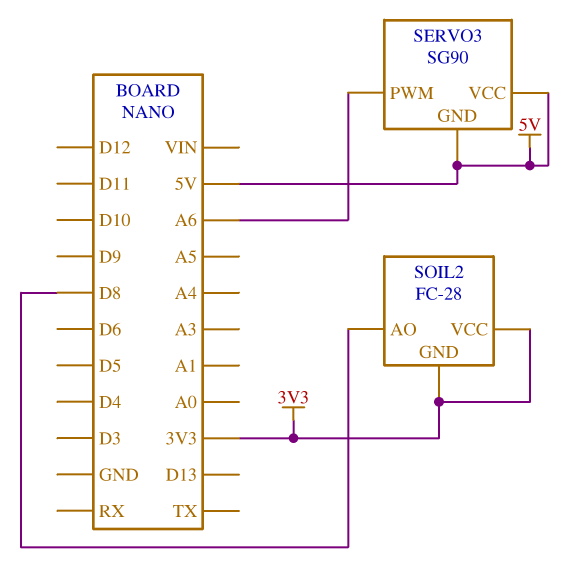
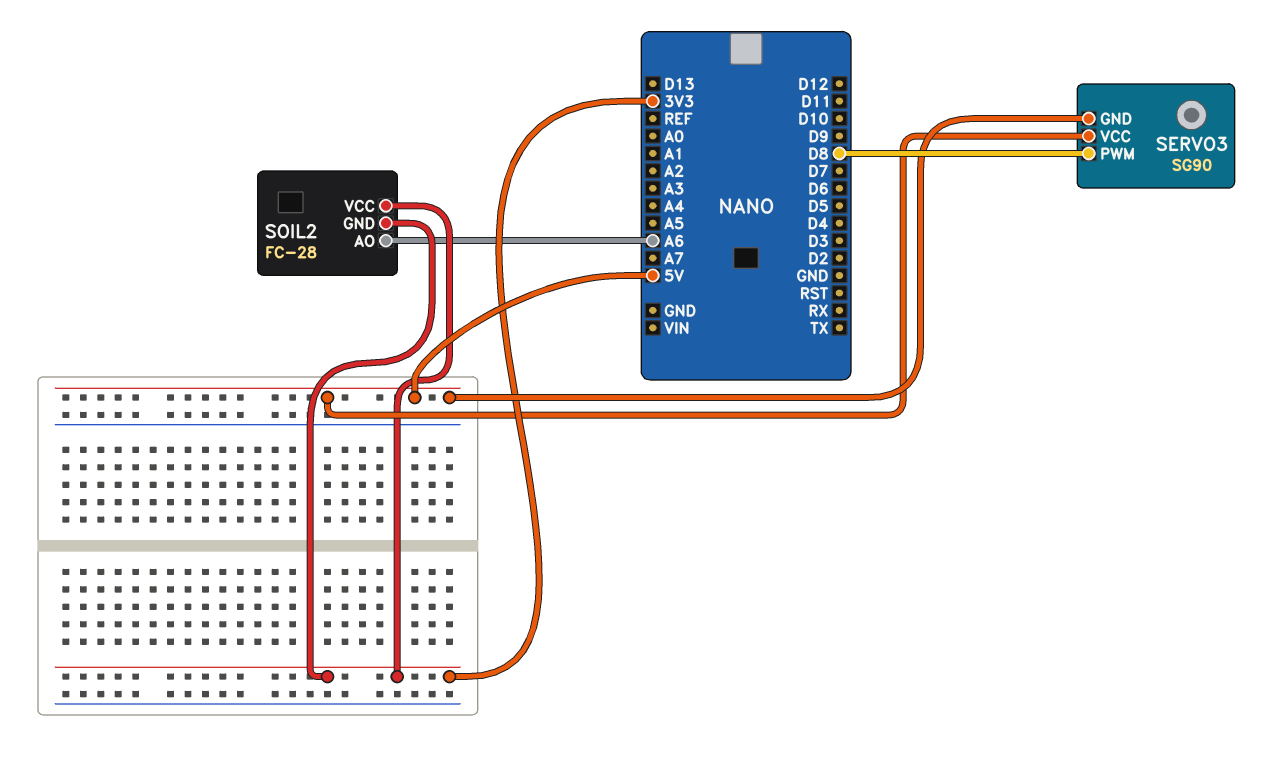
SERVO3 pin PWM: A6 -> D8
SOIL2 pin AO: D8 -> A6

